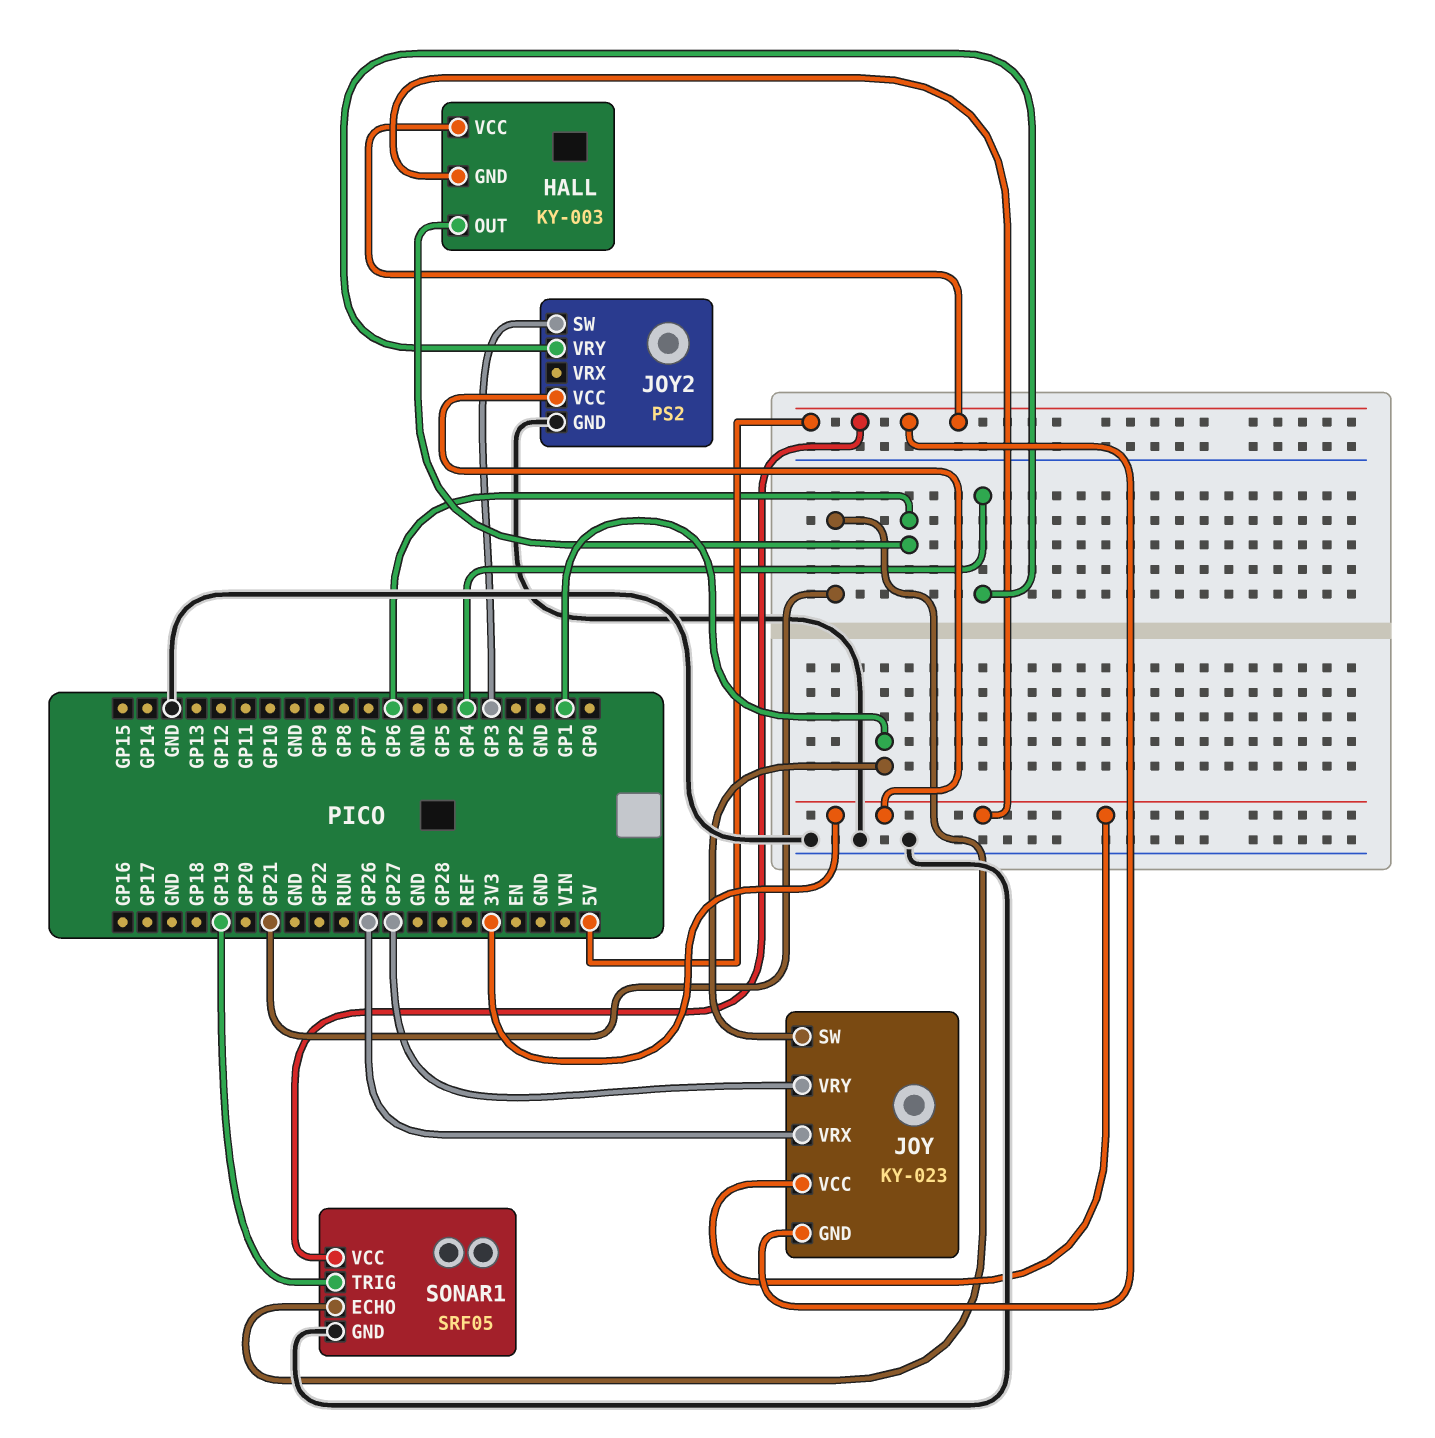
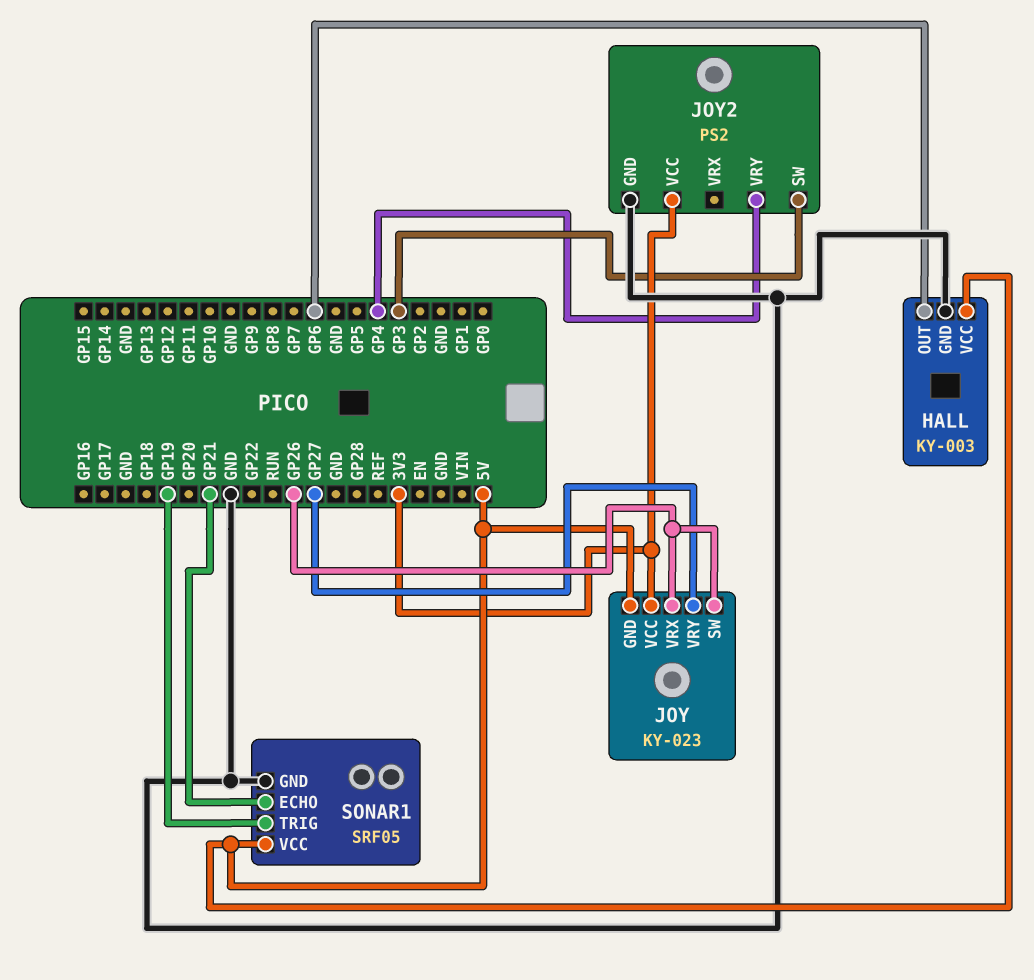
HALL pin GND: 3V3 -> GND
JOY pin SW: GP1 -> GP26

